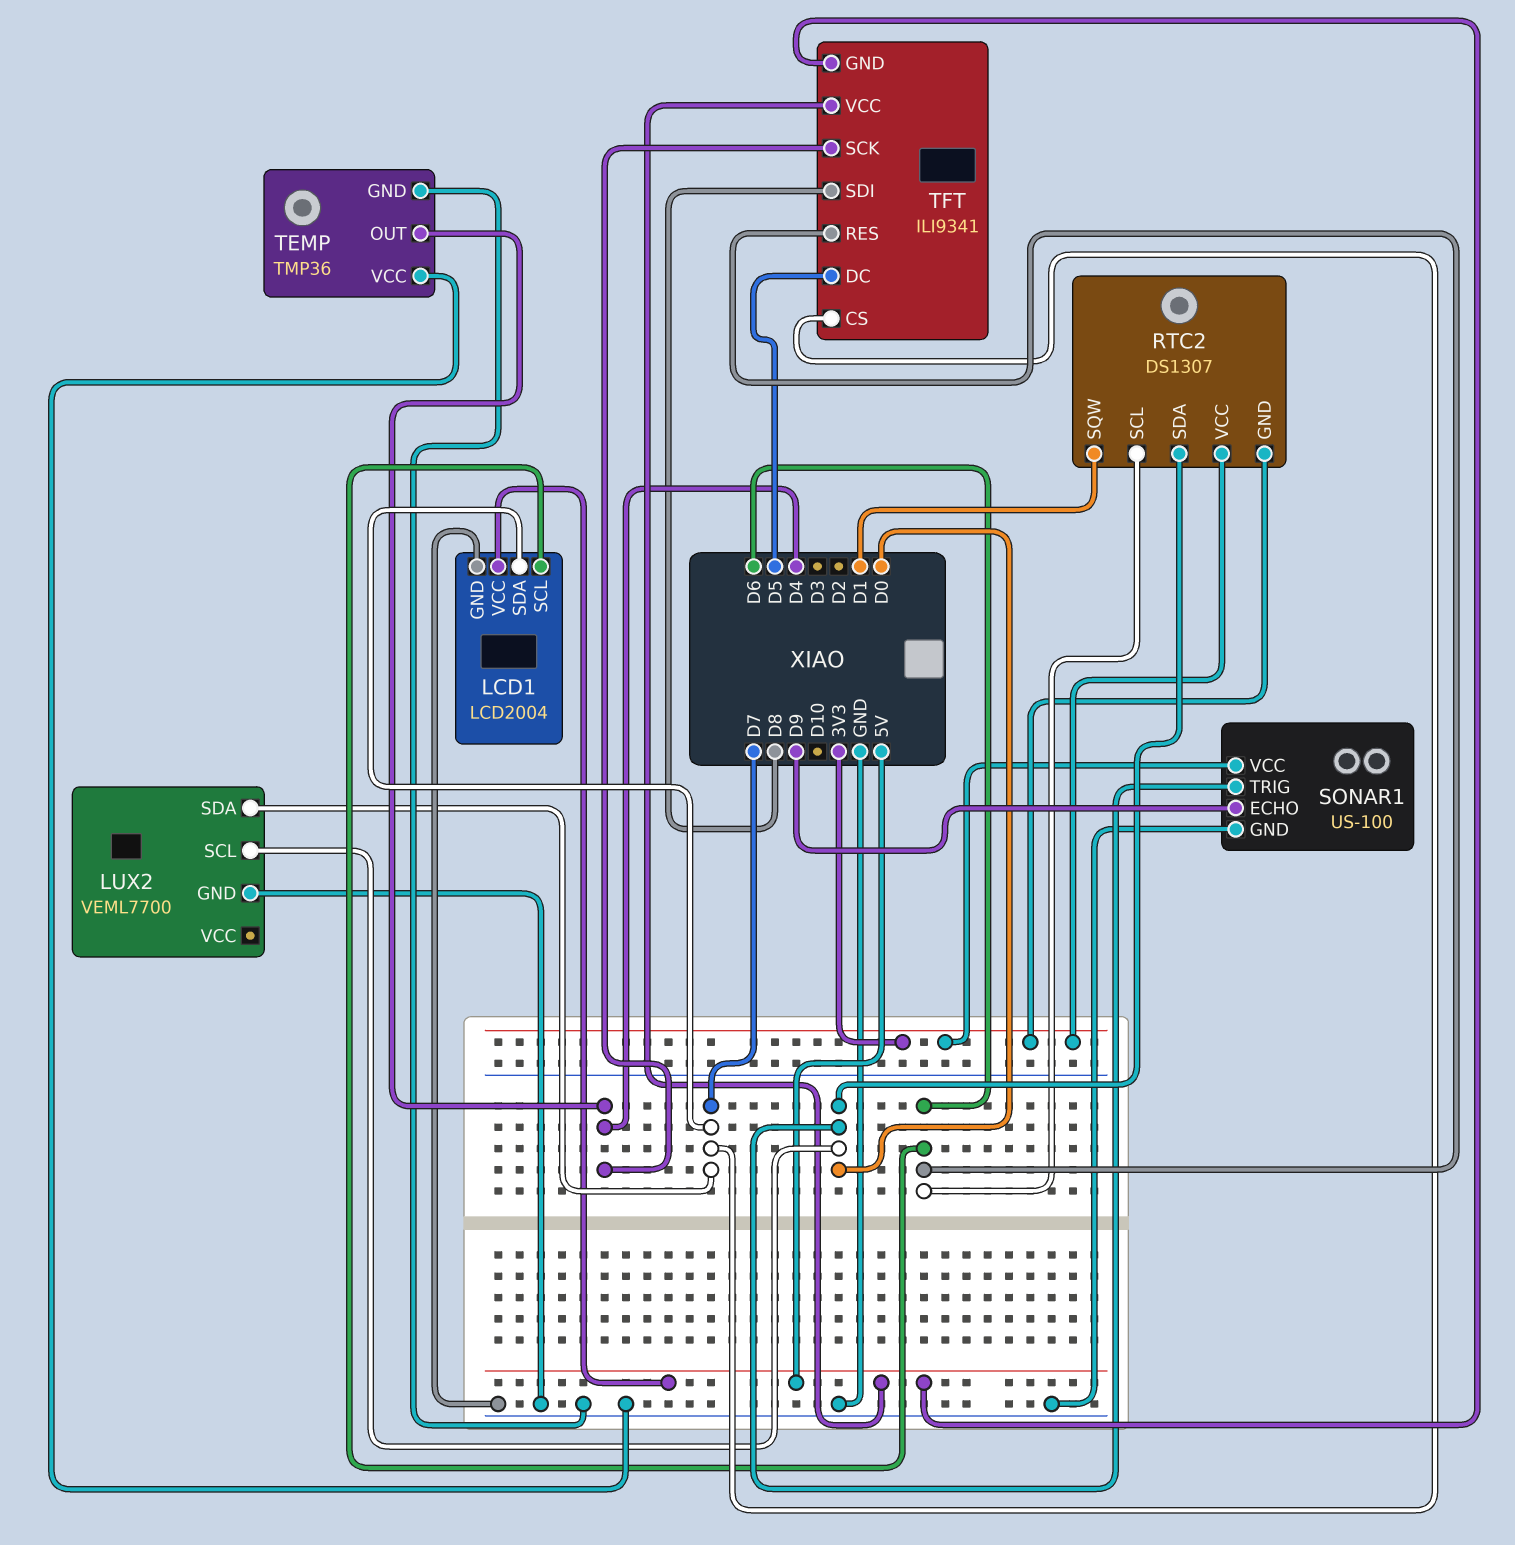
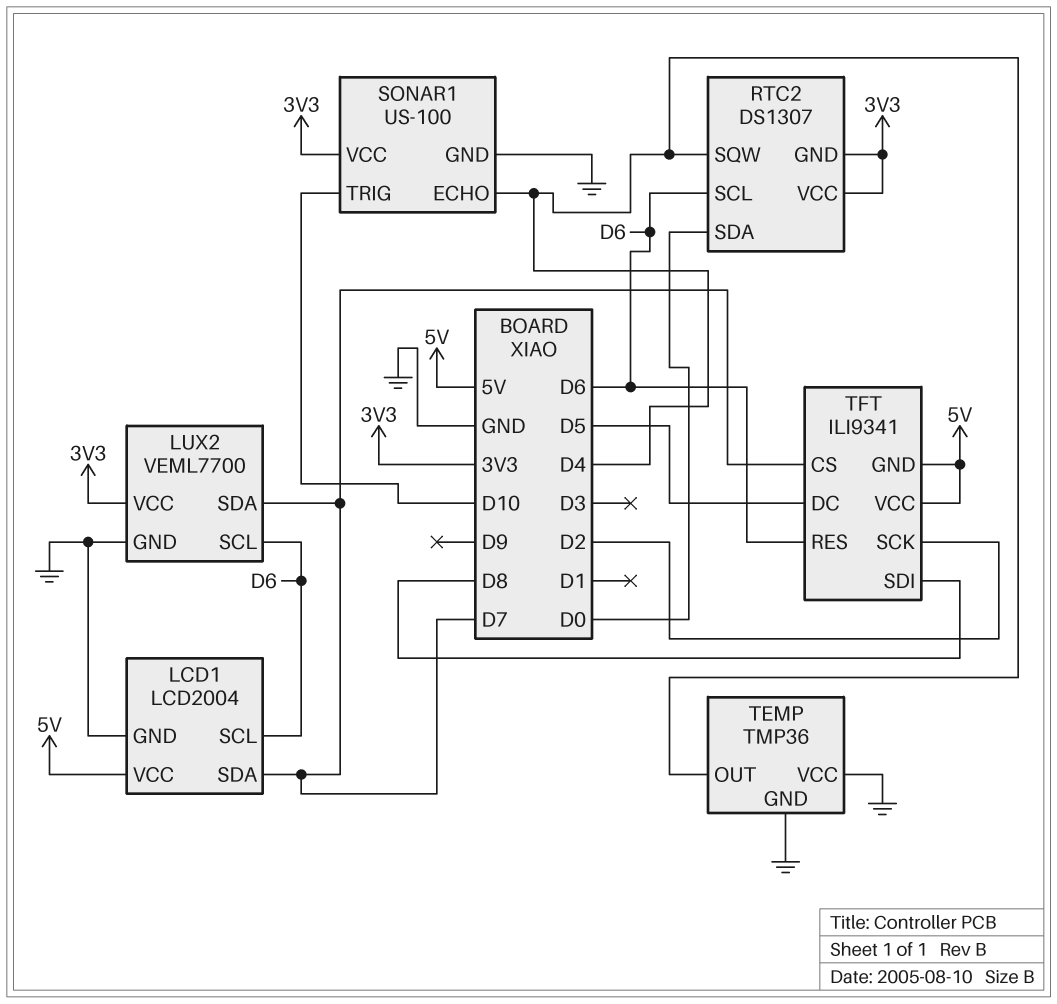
LUX2 pin SCL: D0 -> D6
LUX2 pin VCC: none -> 3V3
RTC2 pin SQW: D1 -> D4
SONAR1 pin ECHO: D9 -> D4
SONAR1 pin TRIG: D0 -> D10
TFT pin SCK: D4 -> D2

